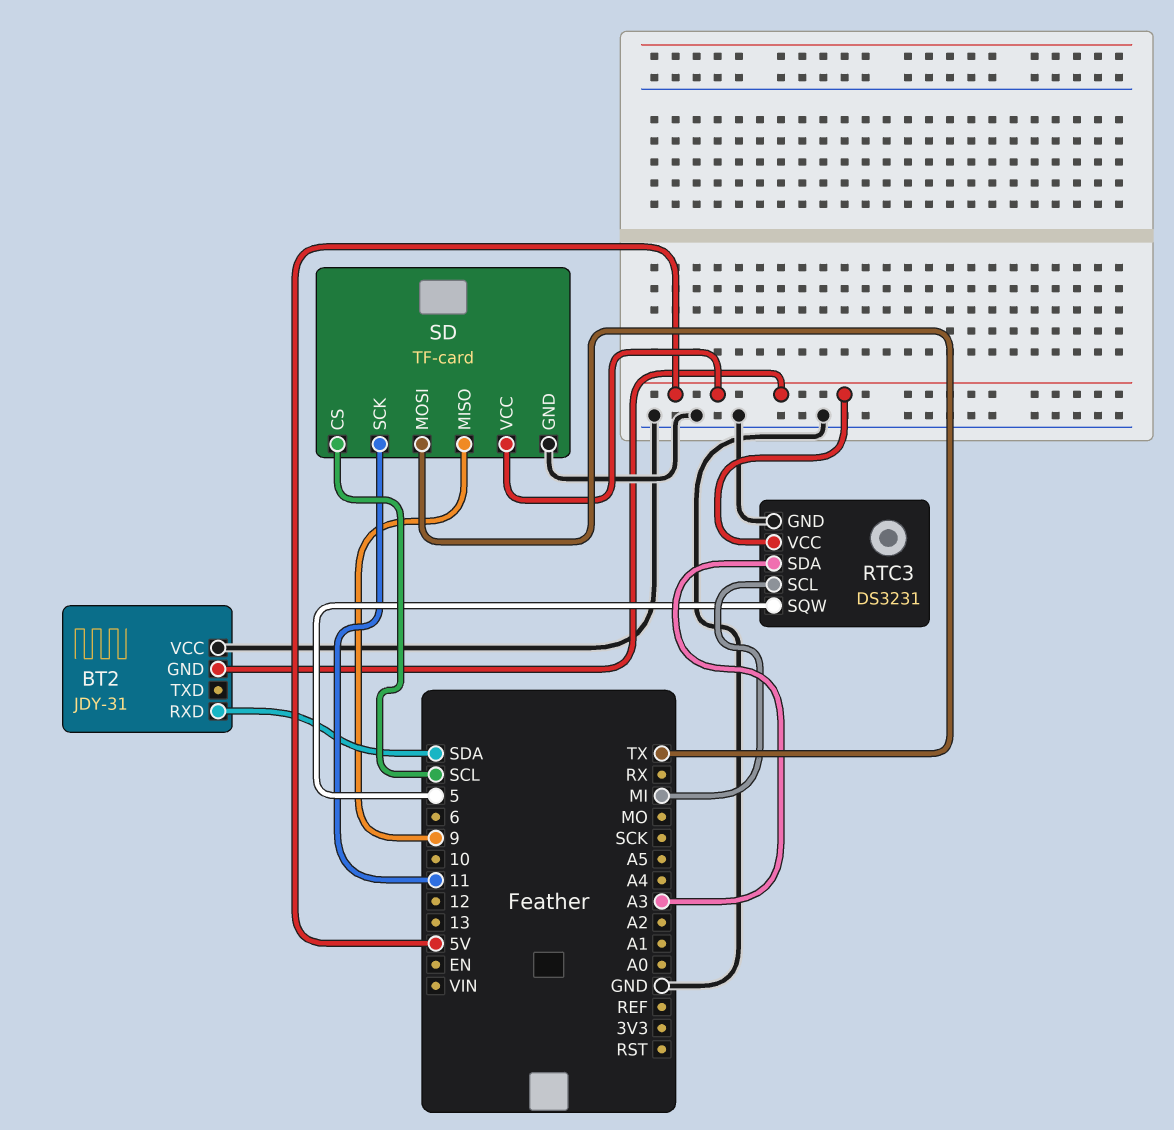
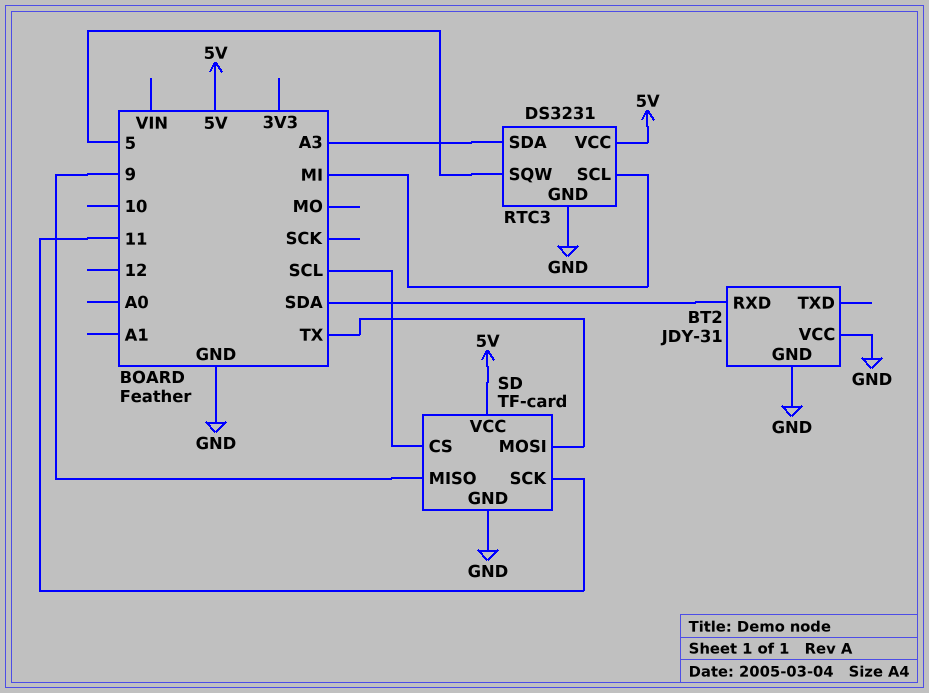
BT2 pin GND: 5V -> GND

